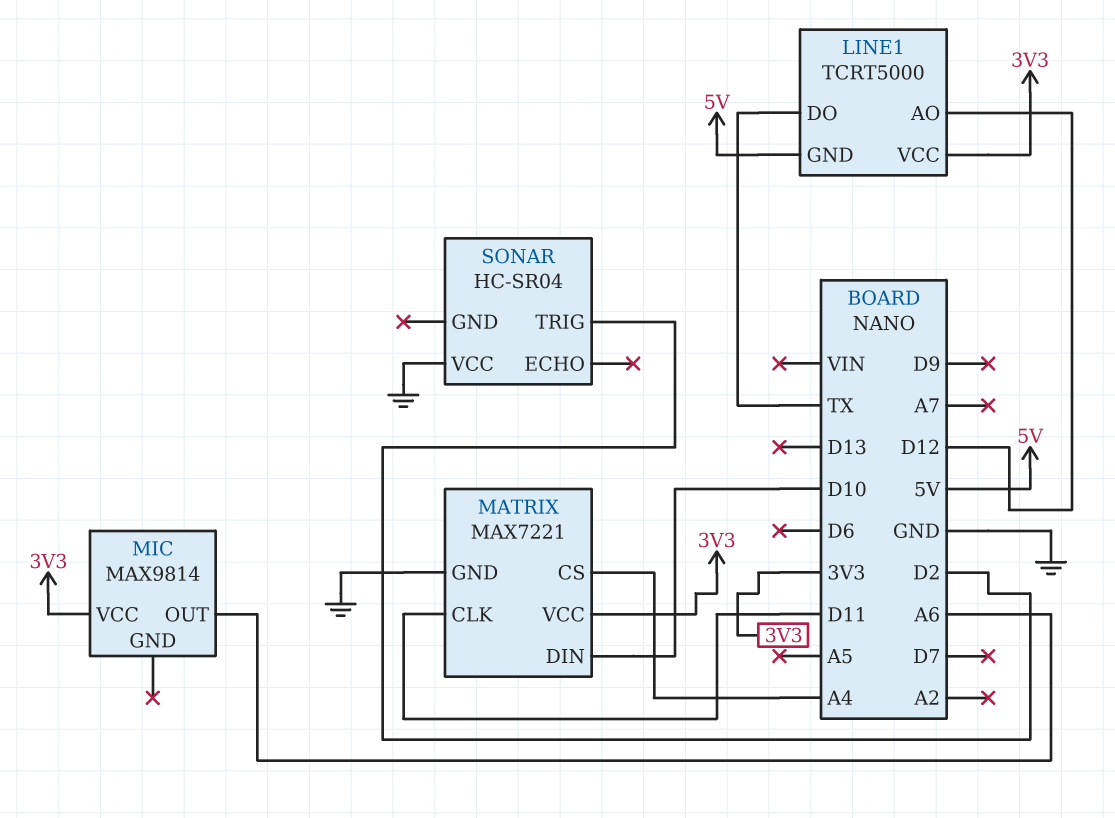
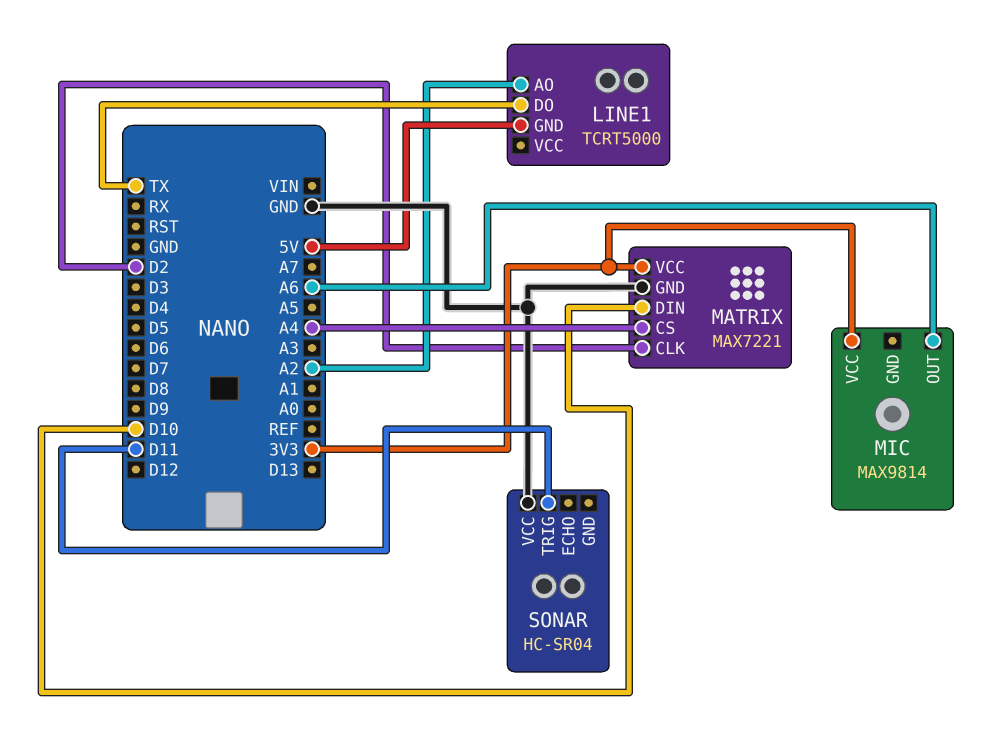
LINE1 pin AO: D12 -> A2
LINE1 pin VCC: 3V3 -> none
MATRIX pin CLK: D11 -> D2
SONAR pin TRIG: D2 -> D11

